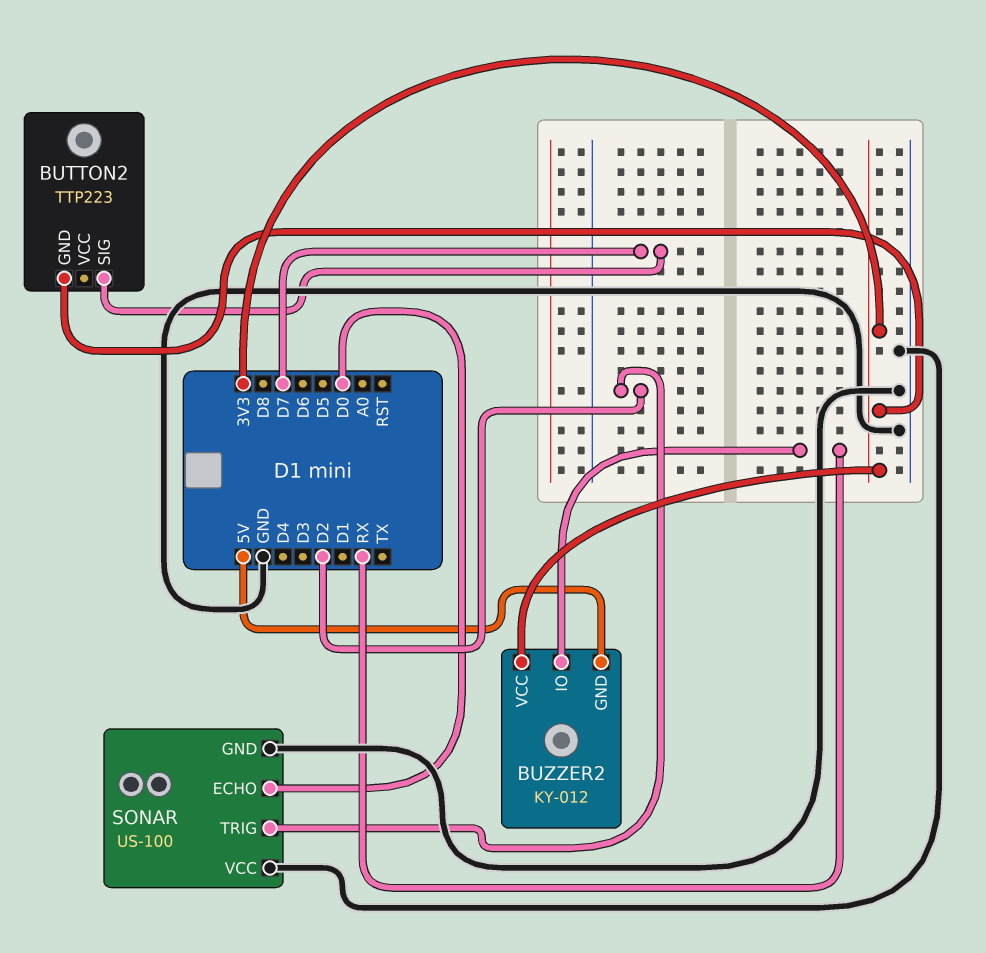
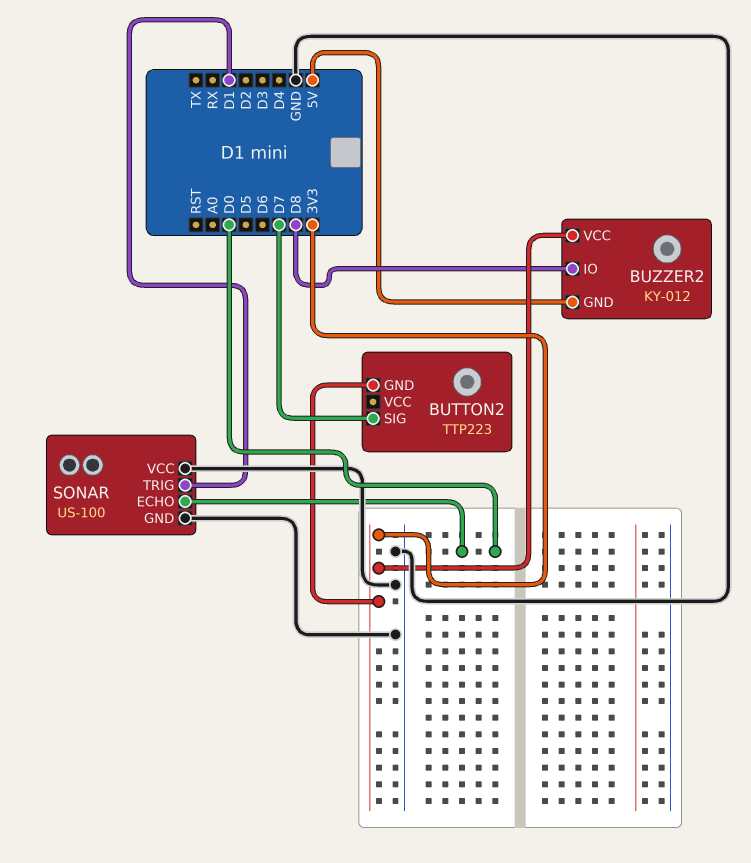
BUZZER2 pin IO: RX -> D8
SONAR pin TRIG: D2 -> D1

